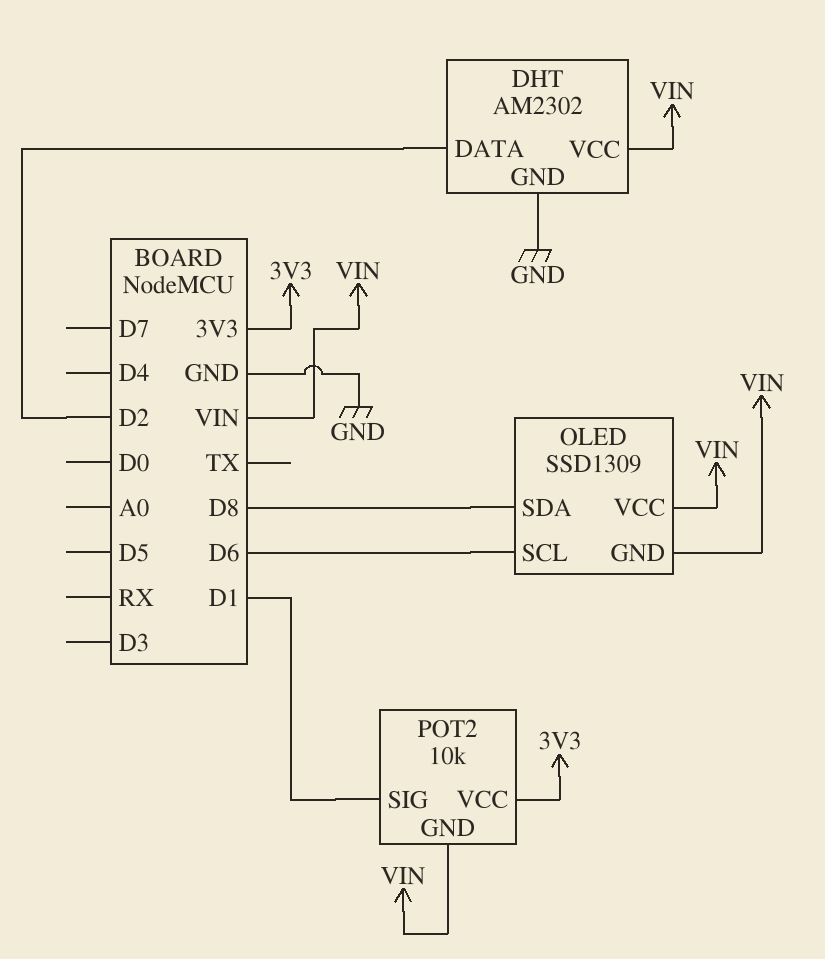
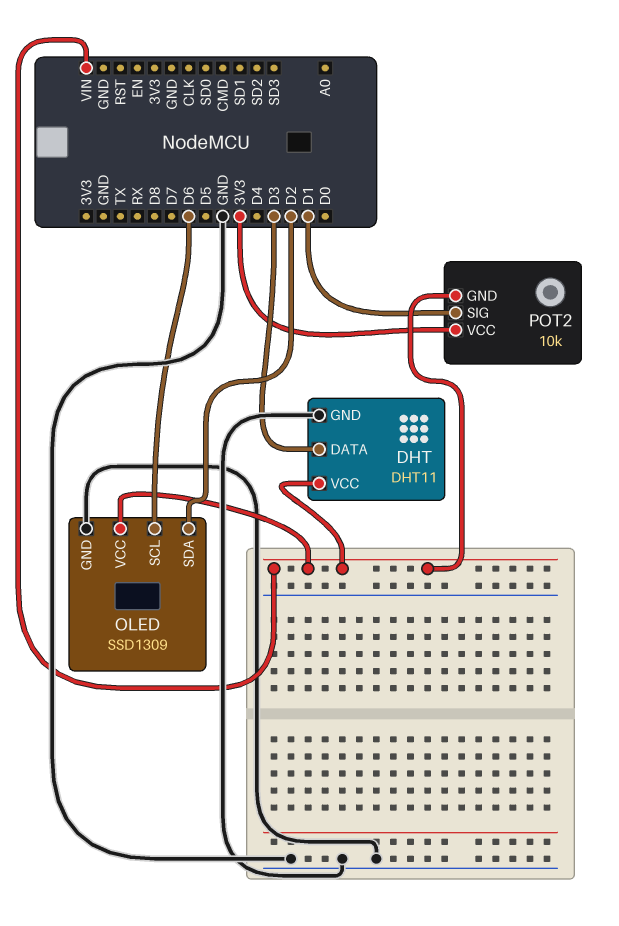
DHT: AM2302 -> DHT11
DHT pin DATA: D2 -> D3
OLED pin GND: VIN -> GND
OLED pin SDA: D8 -> D2

